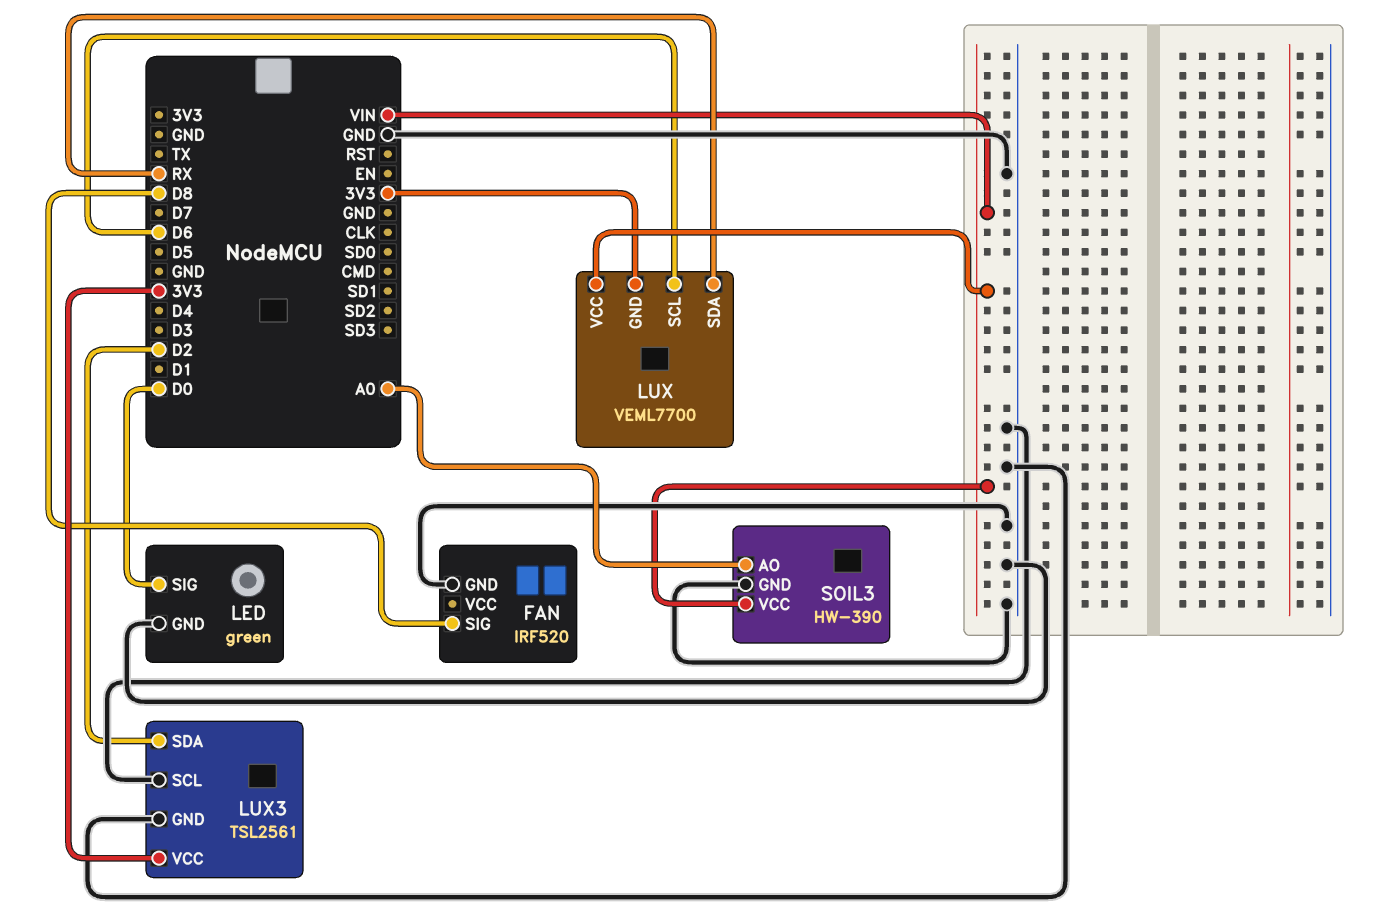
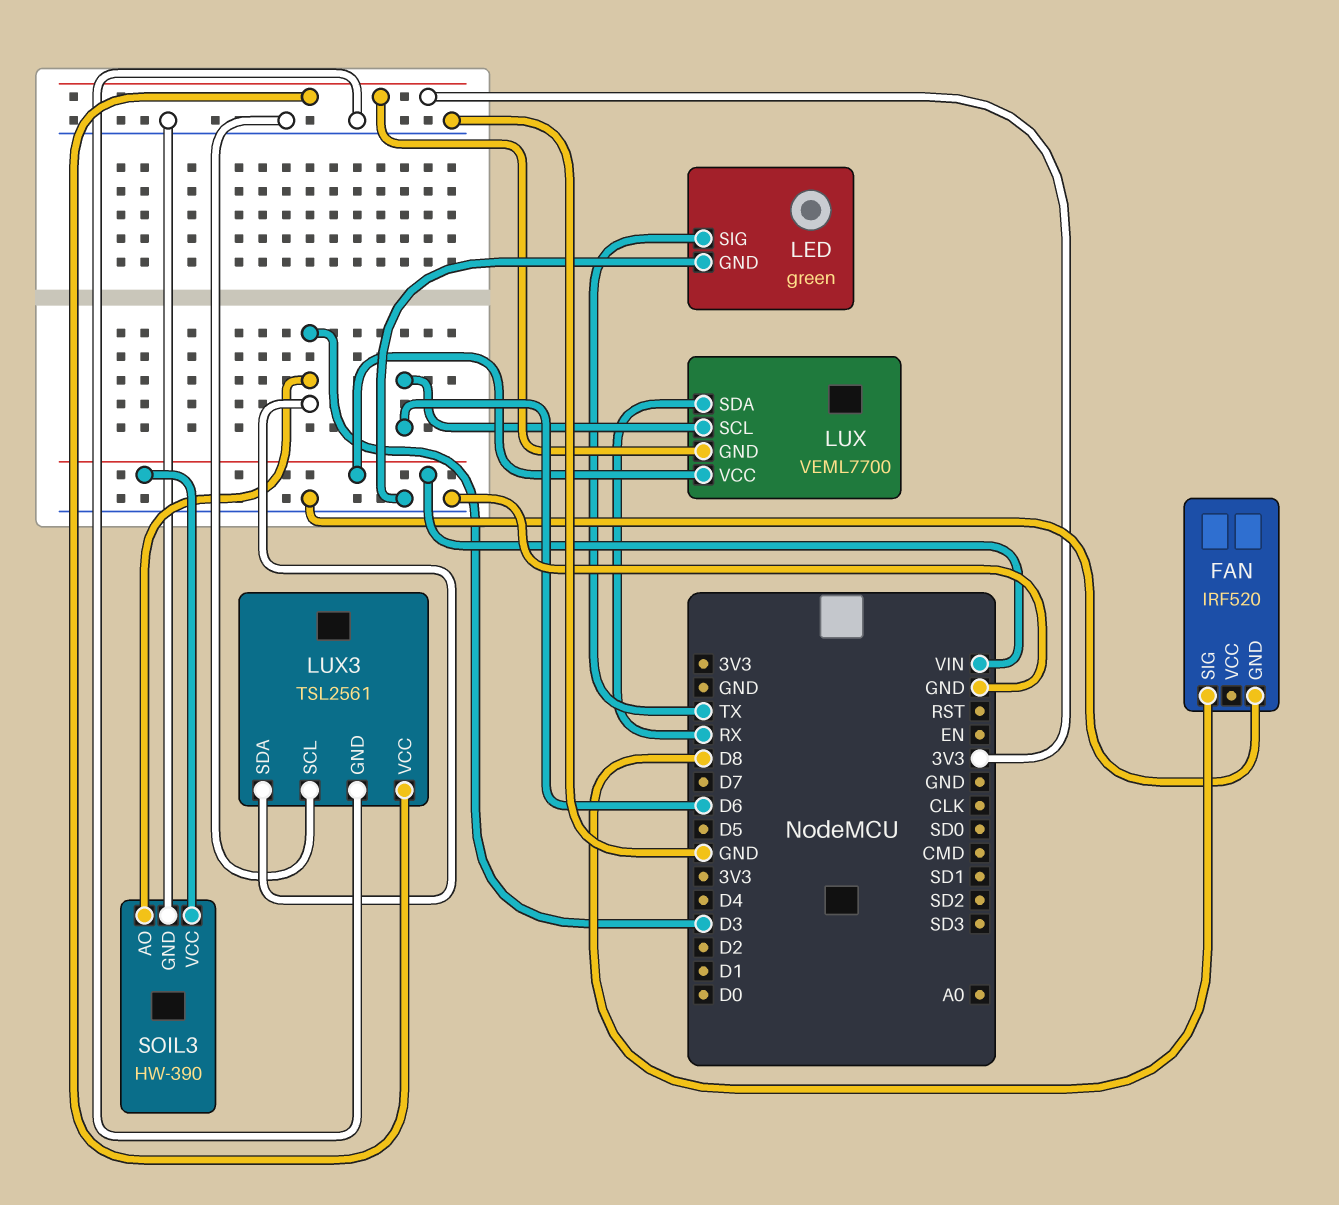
LED pin SIG: D0 -> TX
LUX3 pin SDA: D2 -> D3
SOIL3 pin AO: A0 -> D3

